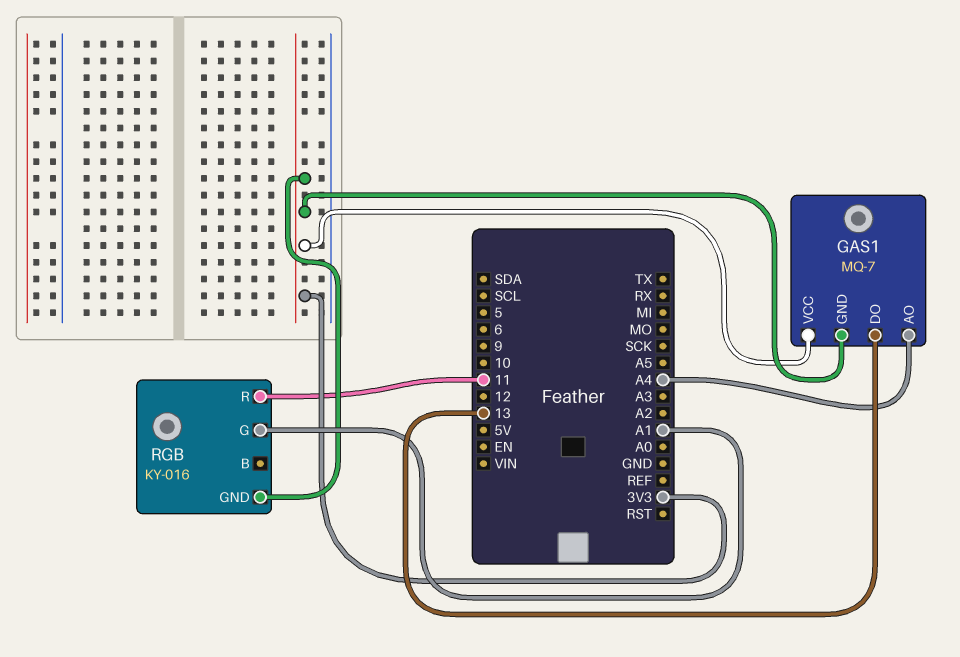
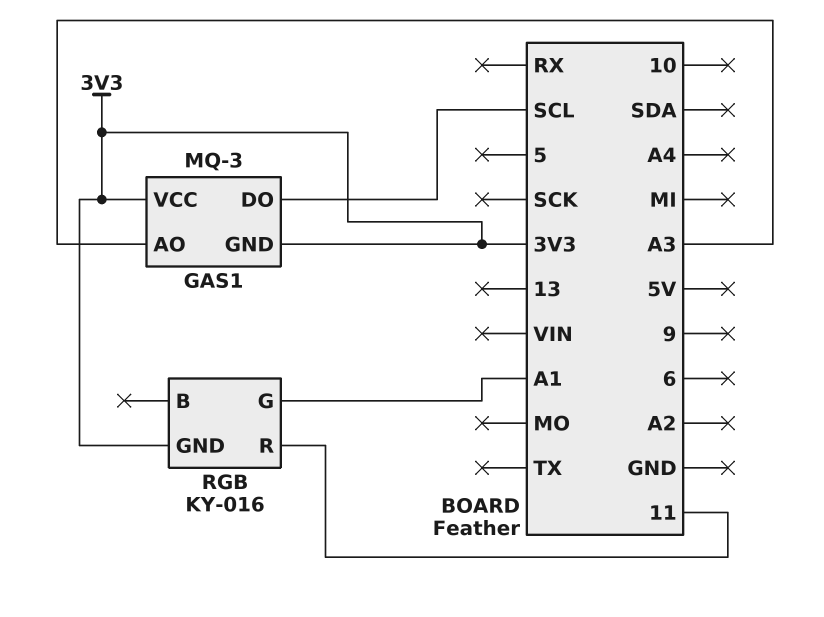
GAS1: MQ-7 -> MQ-3
GAS1 pin AO: A4 -> A3
GAS1 pin DO: 13 -> SCL

